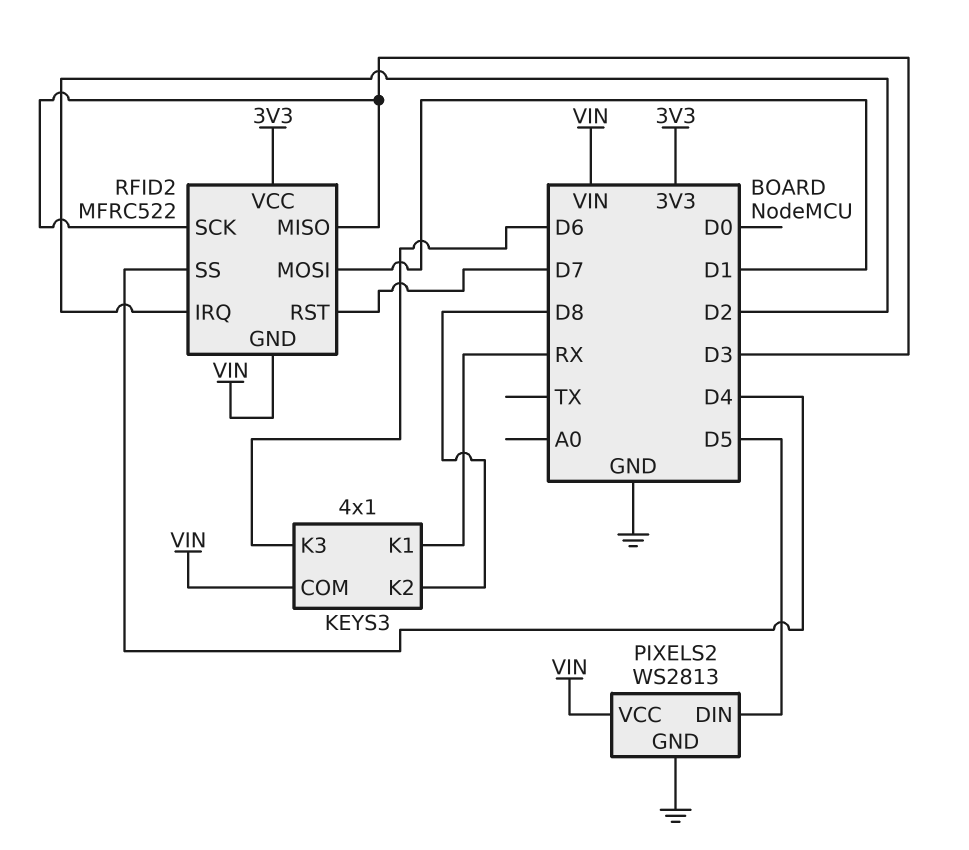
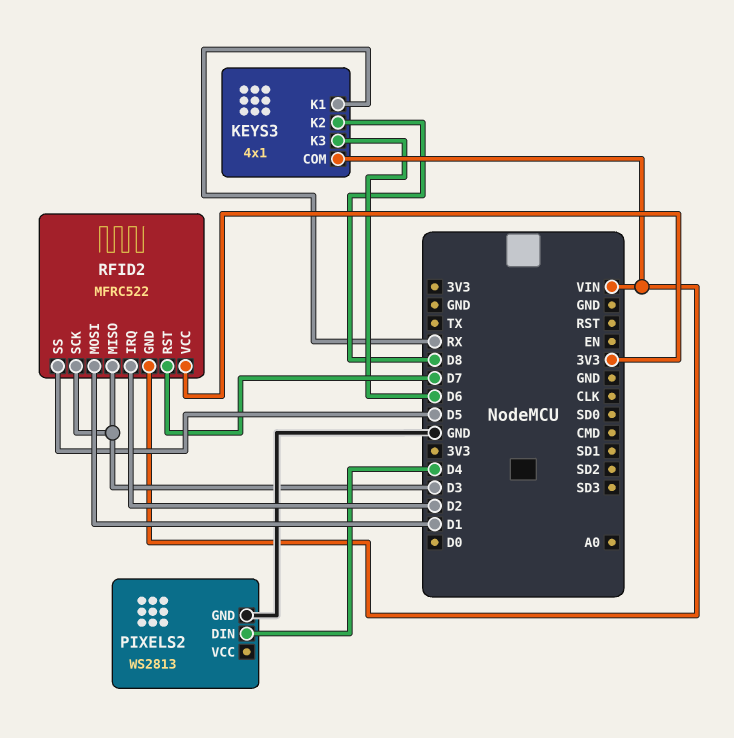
PIXELS2 pin DIN: D5 -> D4
PIXELS2 pin VCC: VIN -> none
RFID2 pin SS: D4 -> D5

